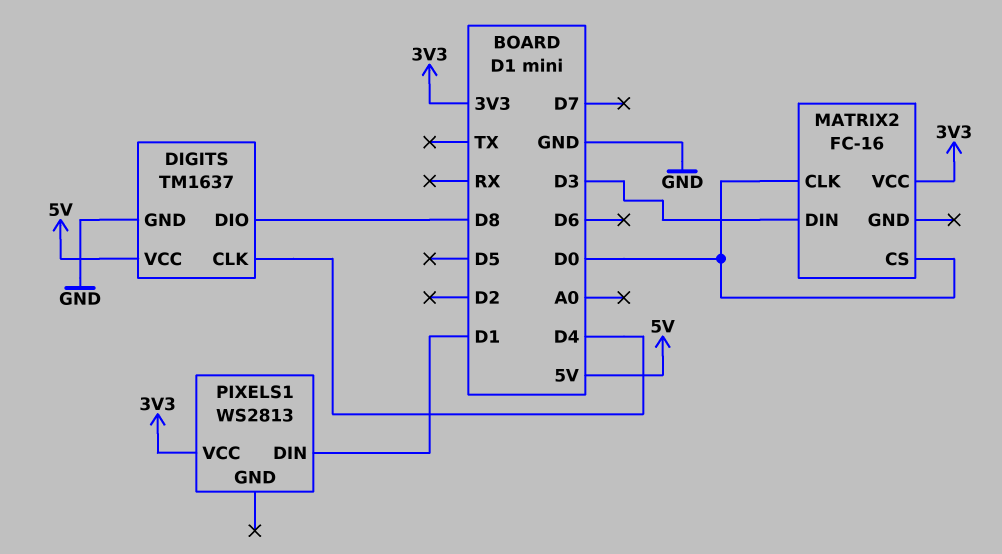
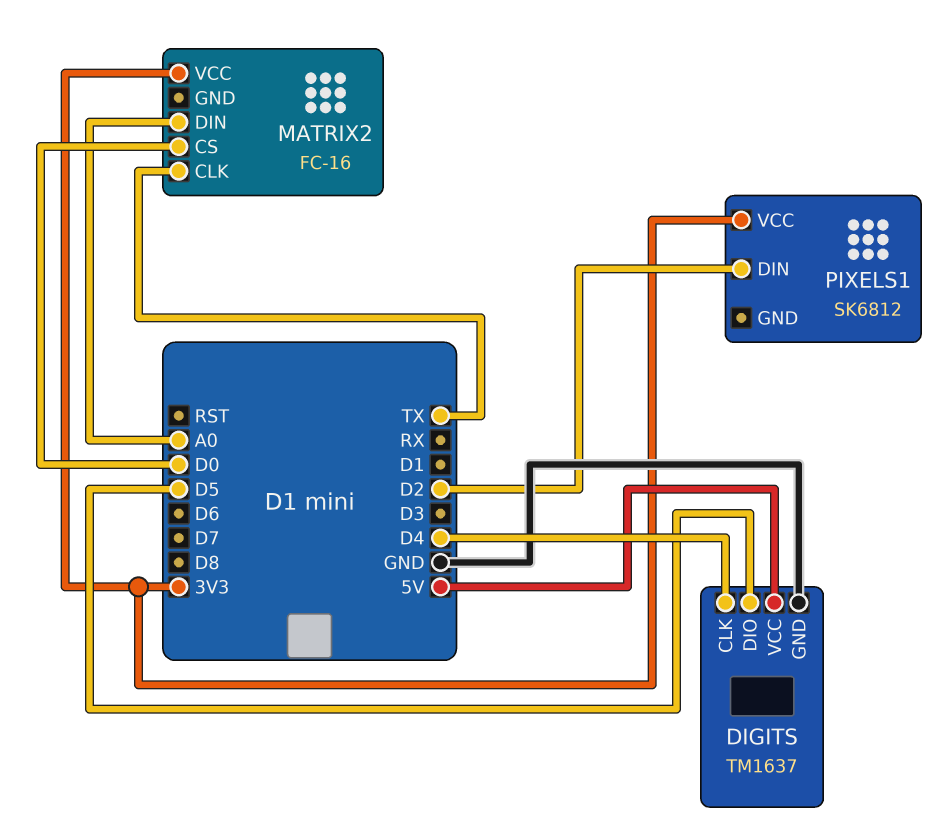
DIGITS pin DIO: D8 -> D5
MATRIX2 pin CLK: D0 -> TX
MATRIX2 pin DIN: D3 -> A0
PIXELS1: WS2813 -> SK6812
PIXELS1 pin DIN: D1 -> D2

